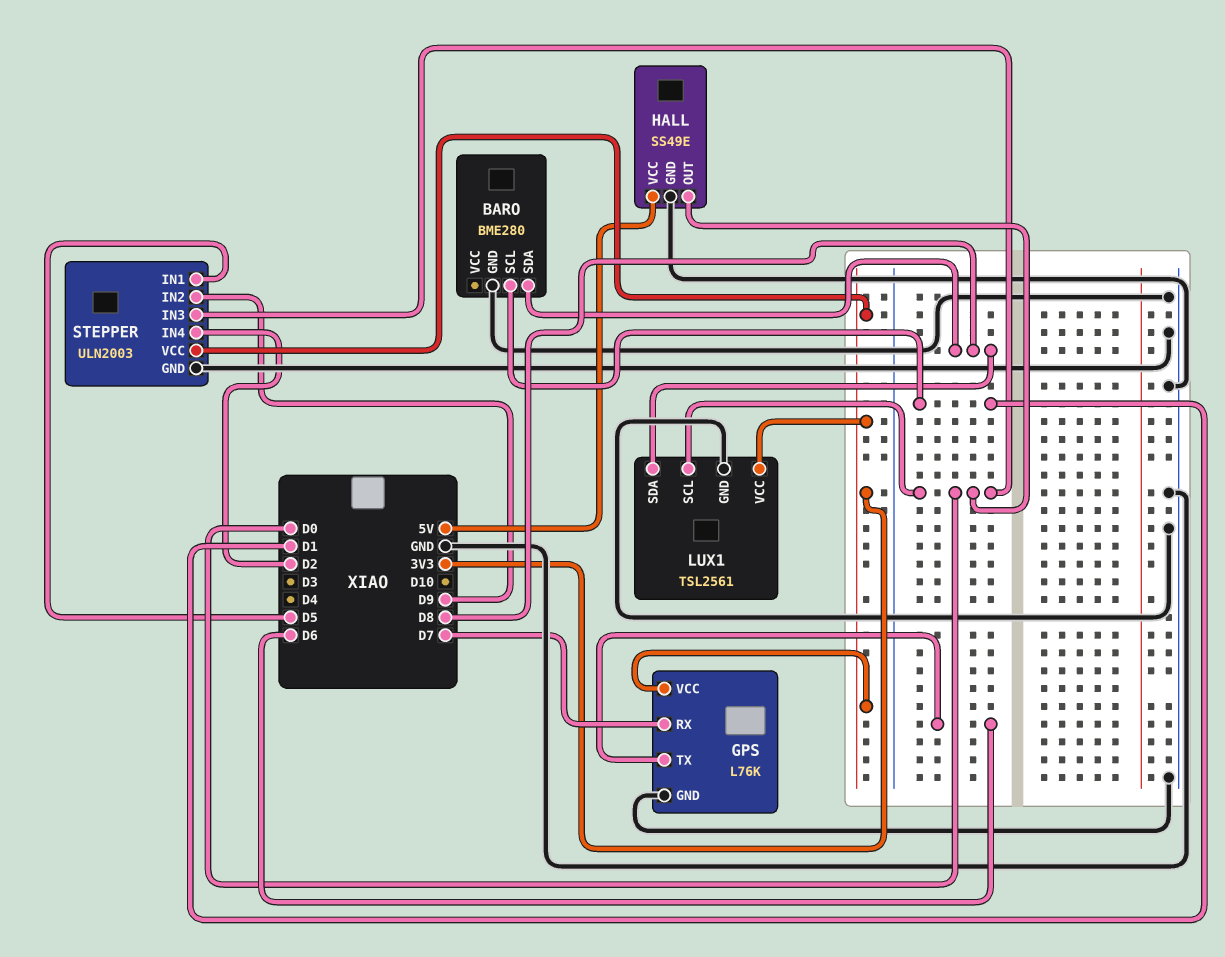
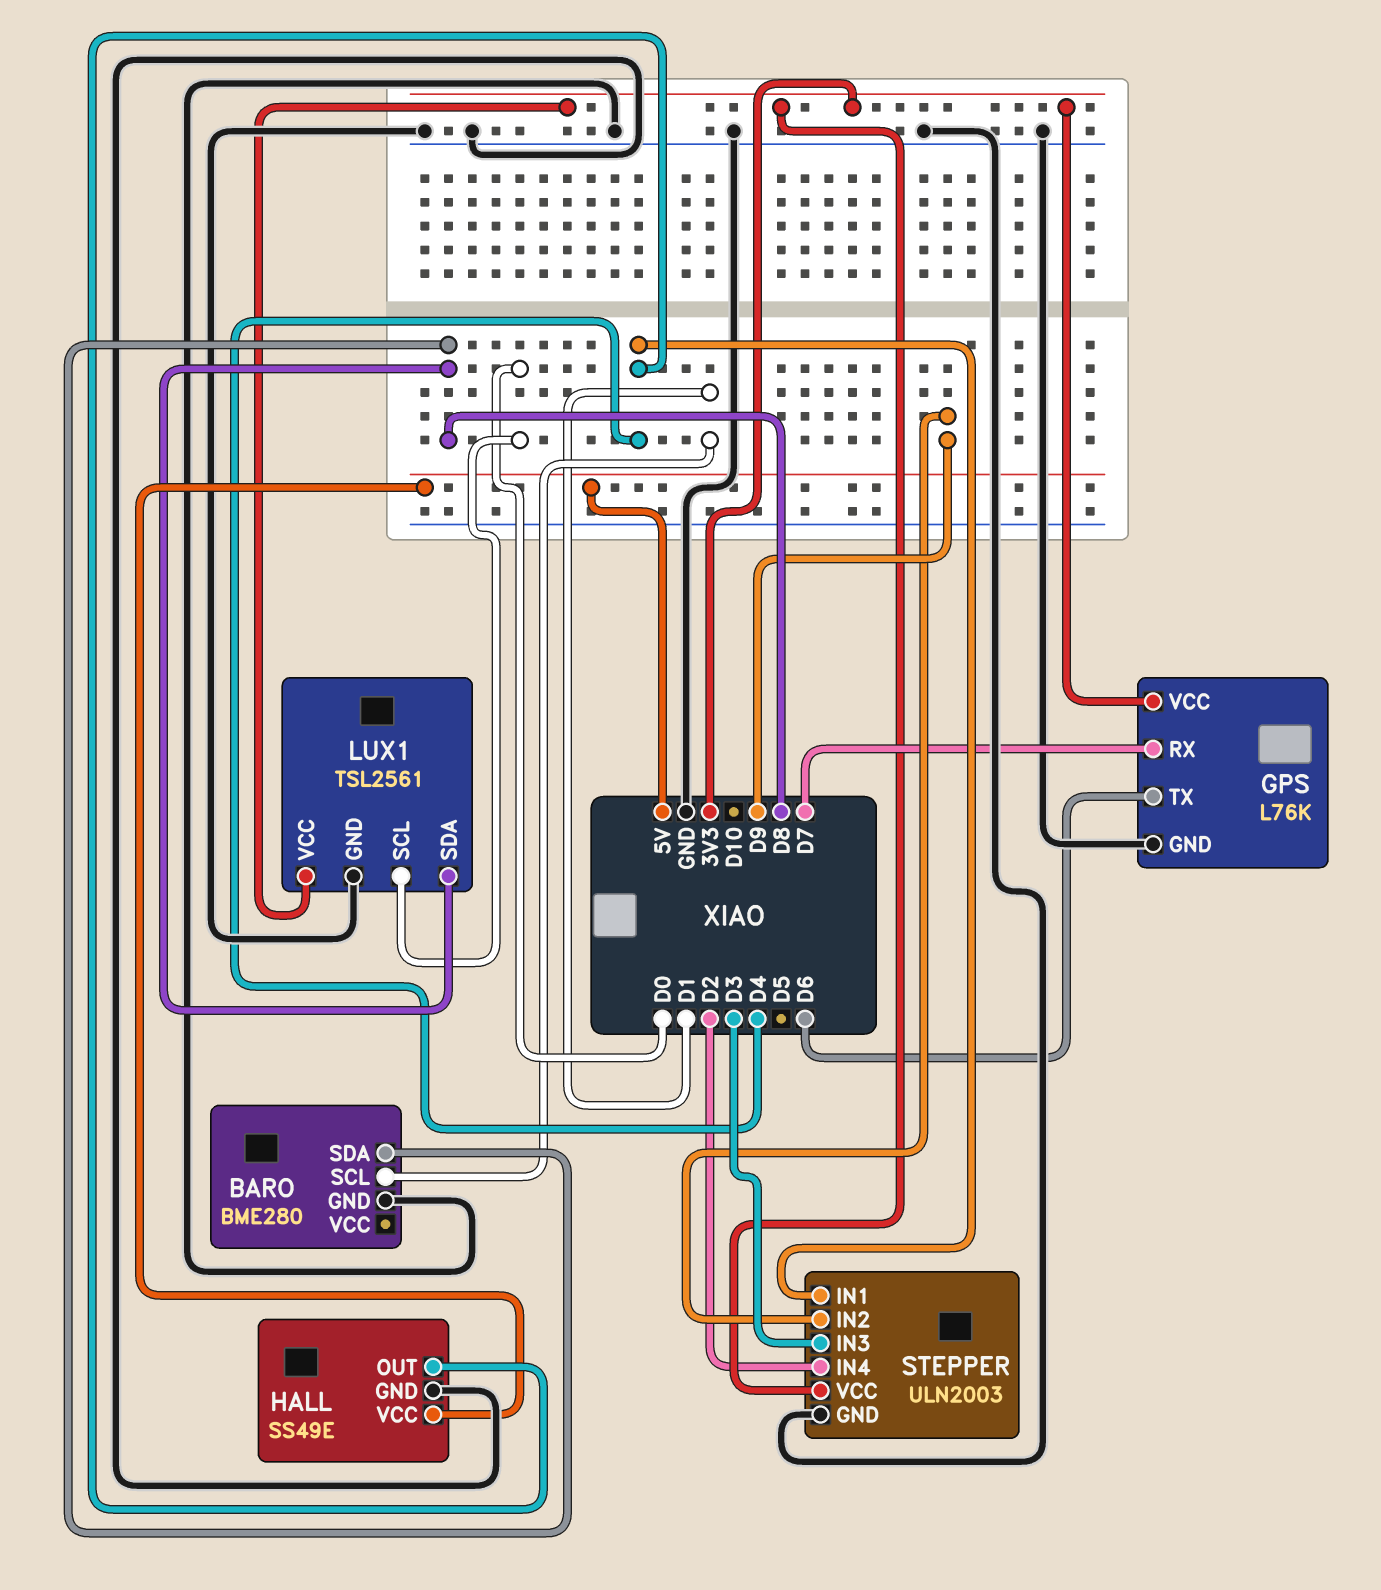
HALL pin OUT: D0 -> D4
STEPPER pin IN1: D5 -> D4
STEPPER pin IN3: D0 -> D3

